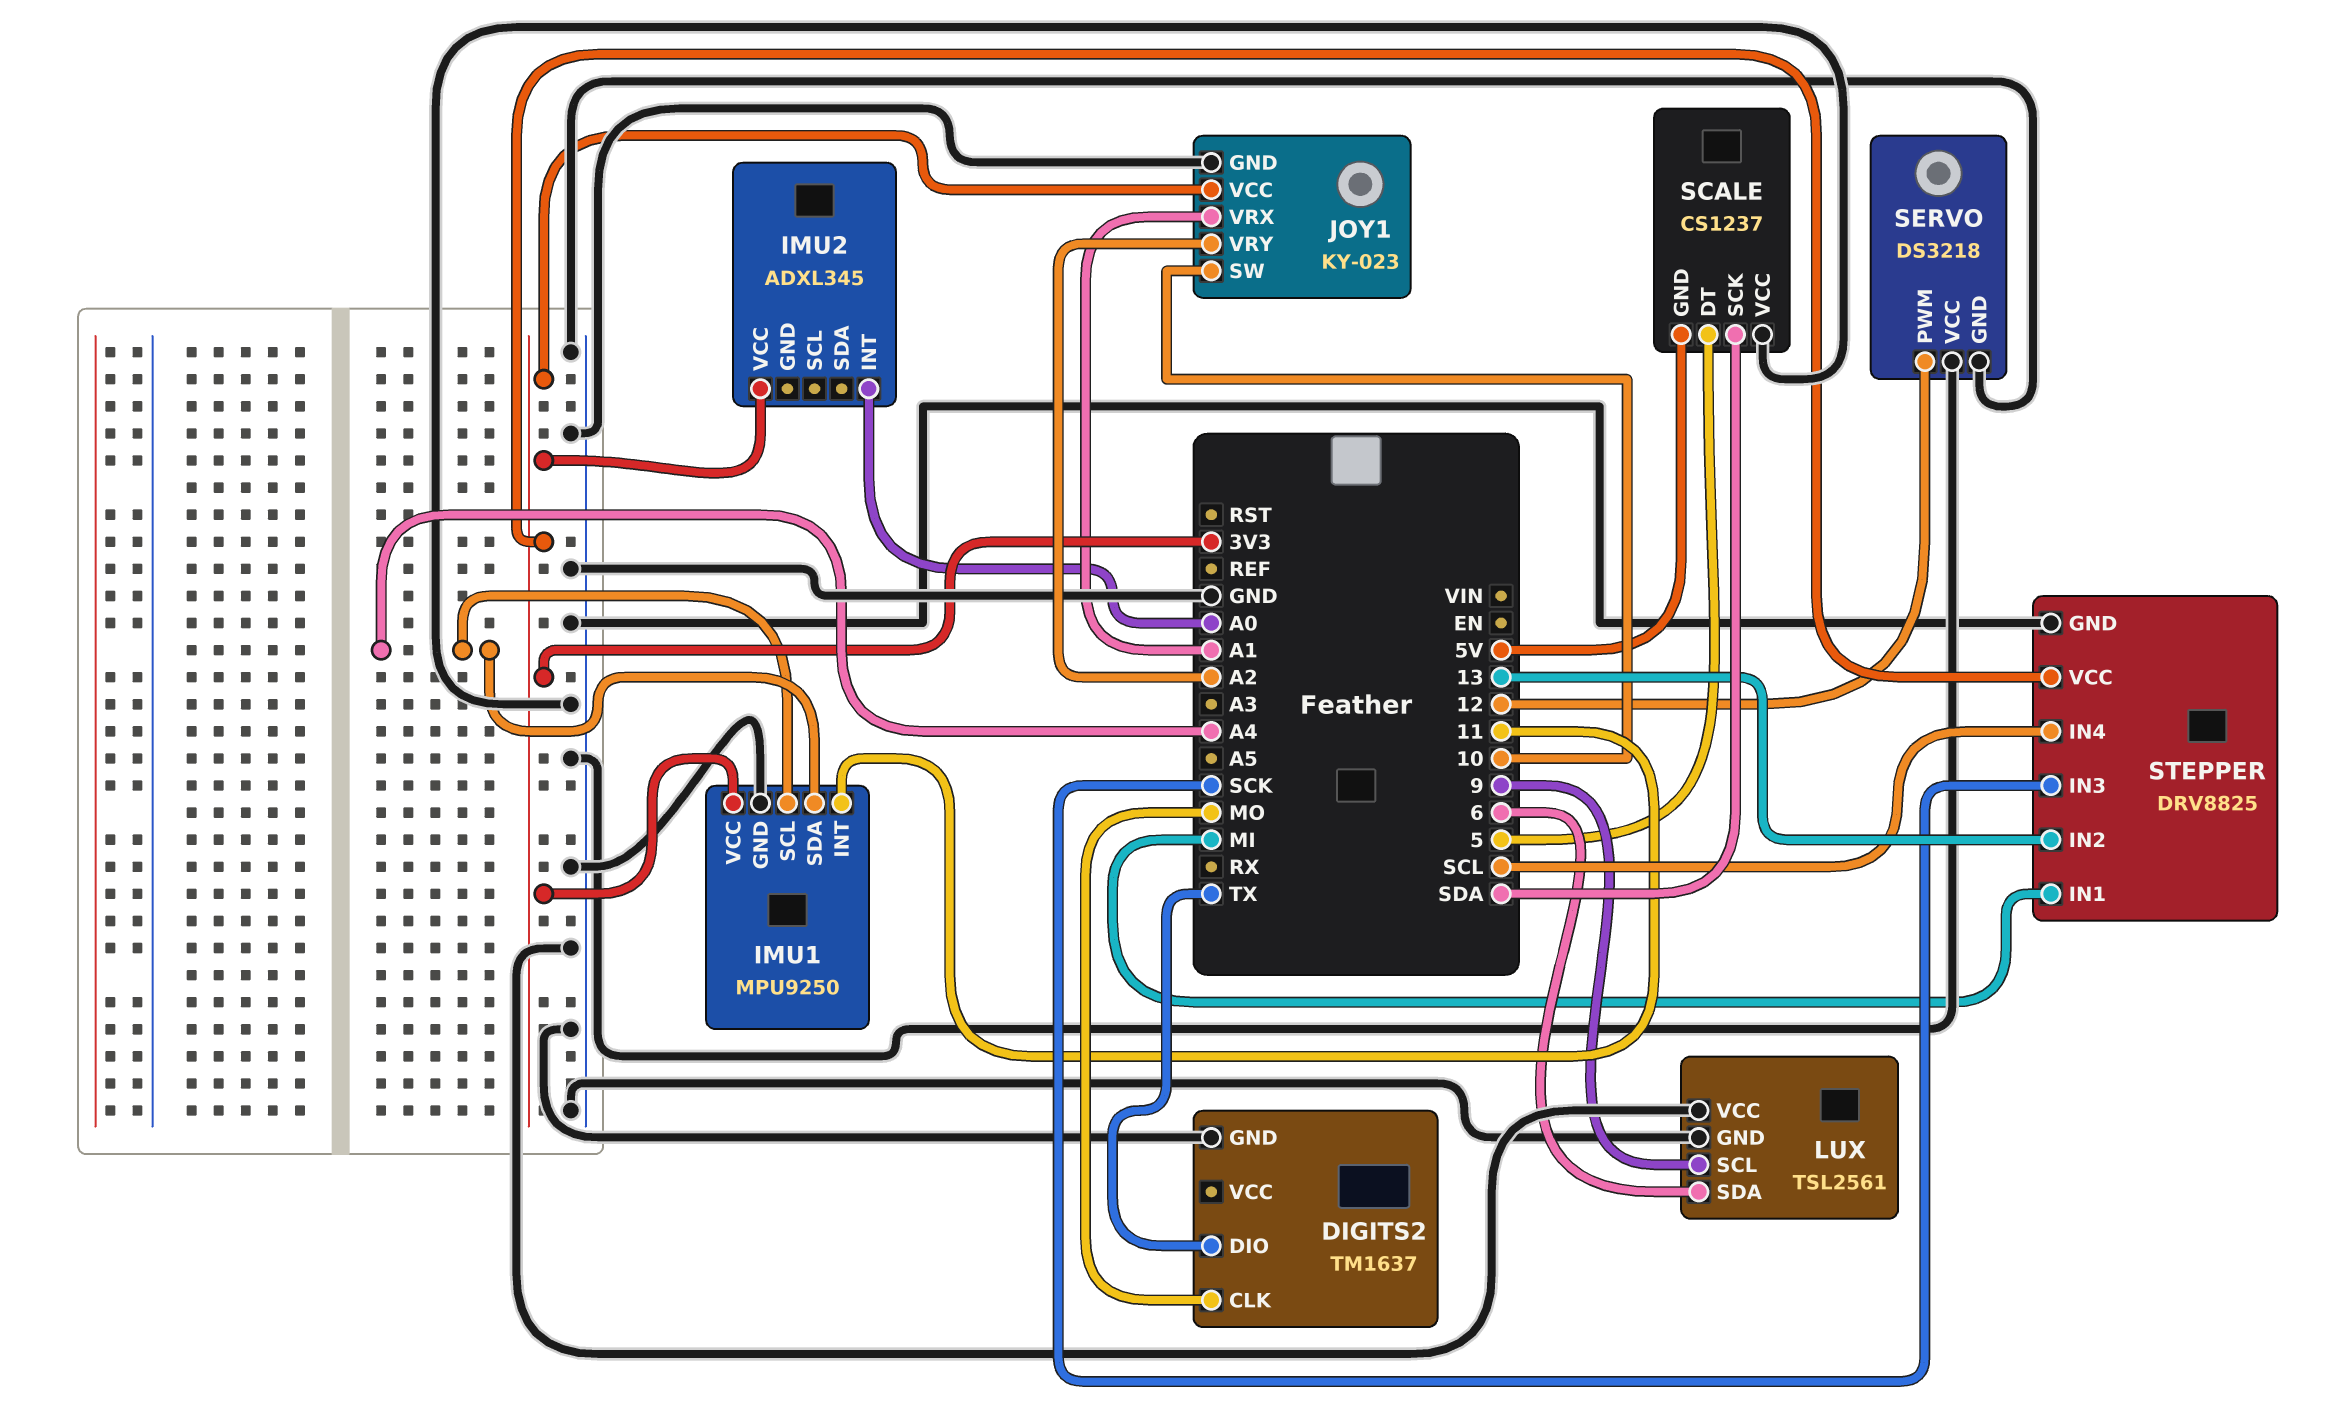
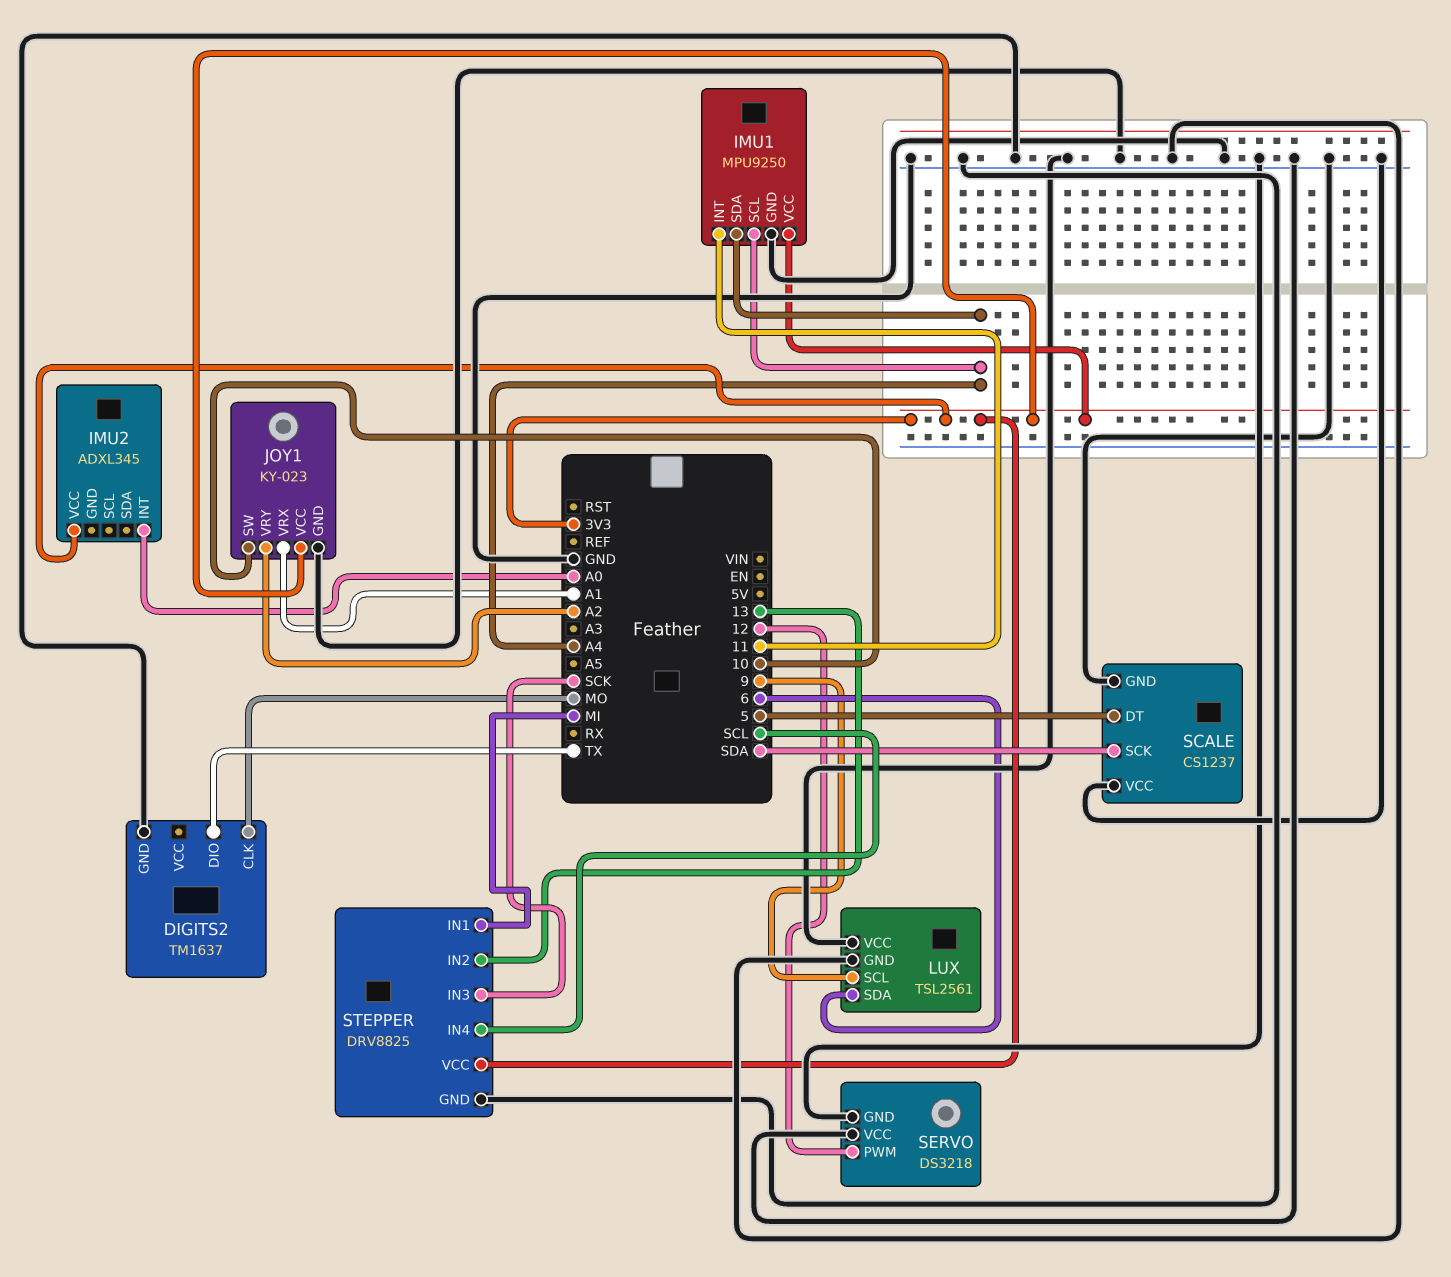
SCALE pin GND: 5V -> GND

